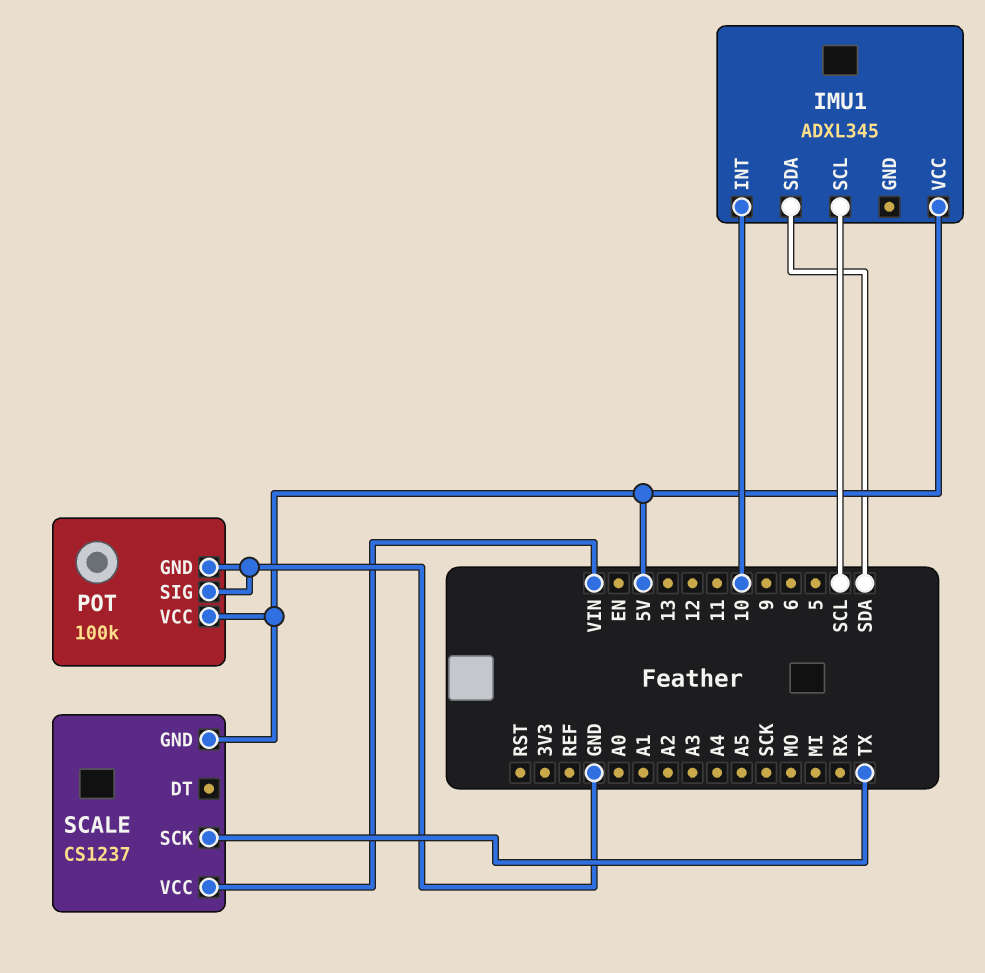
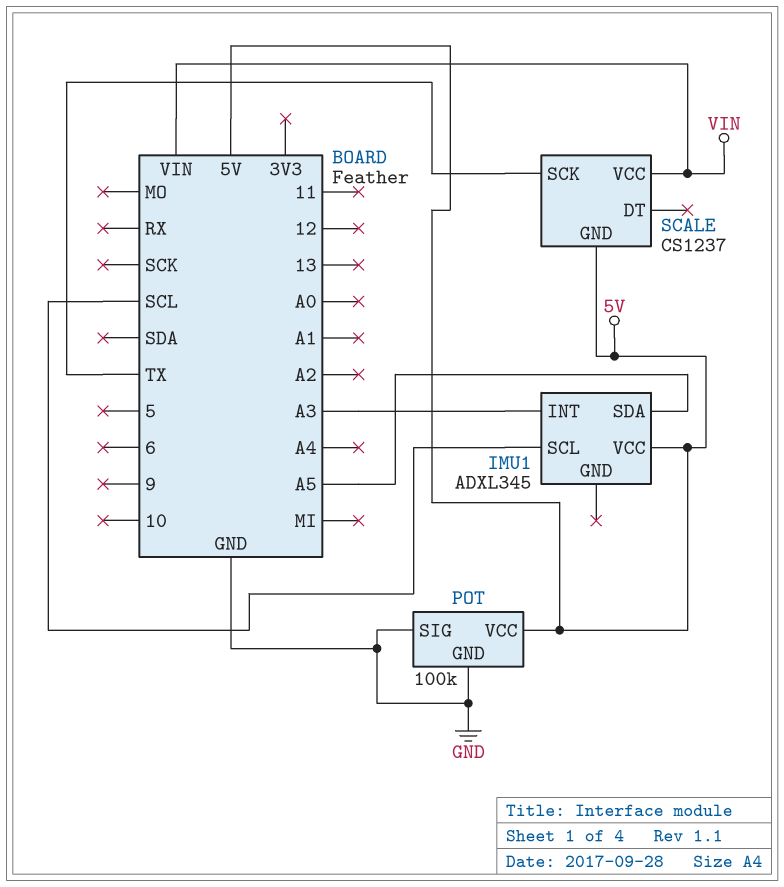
IMU1 pin INT: 10 -> A3
IMU1 pin SDA: SDA -> A5

